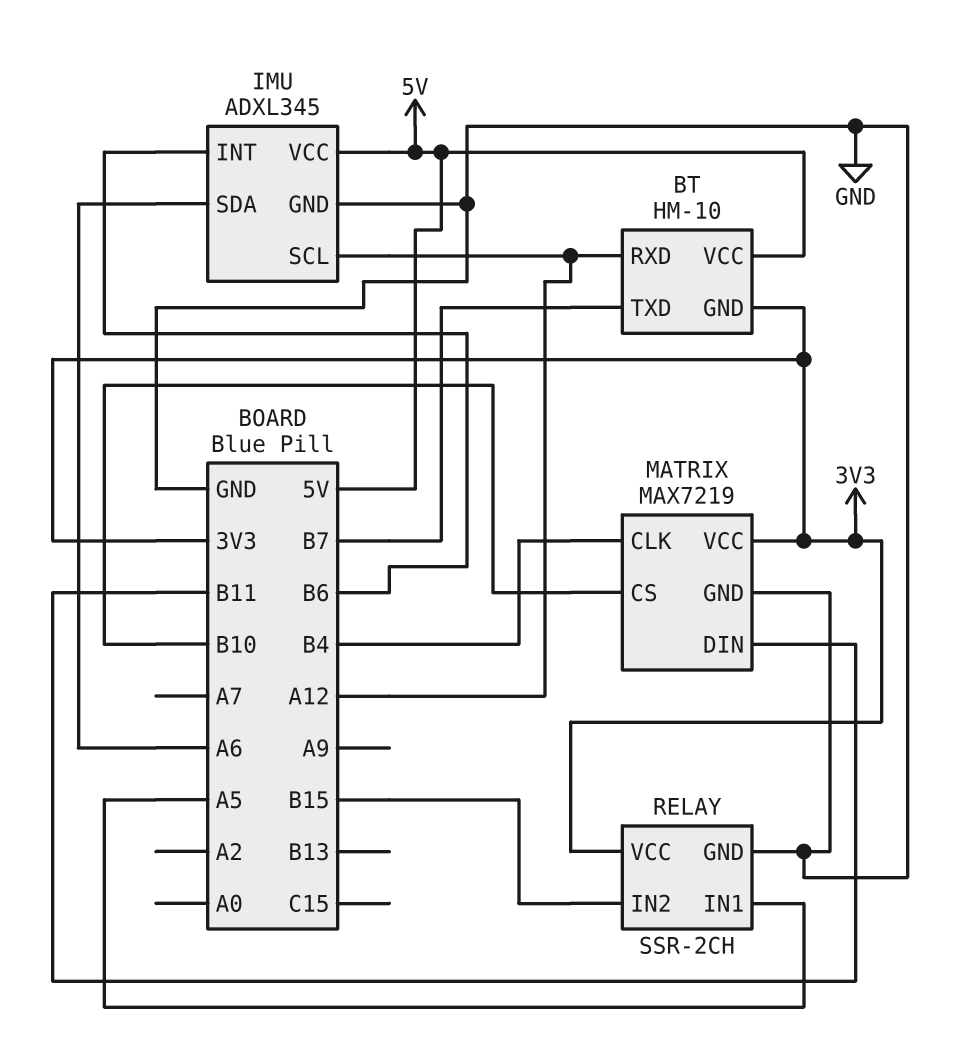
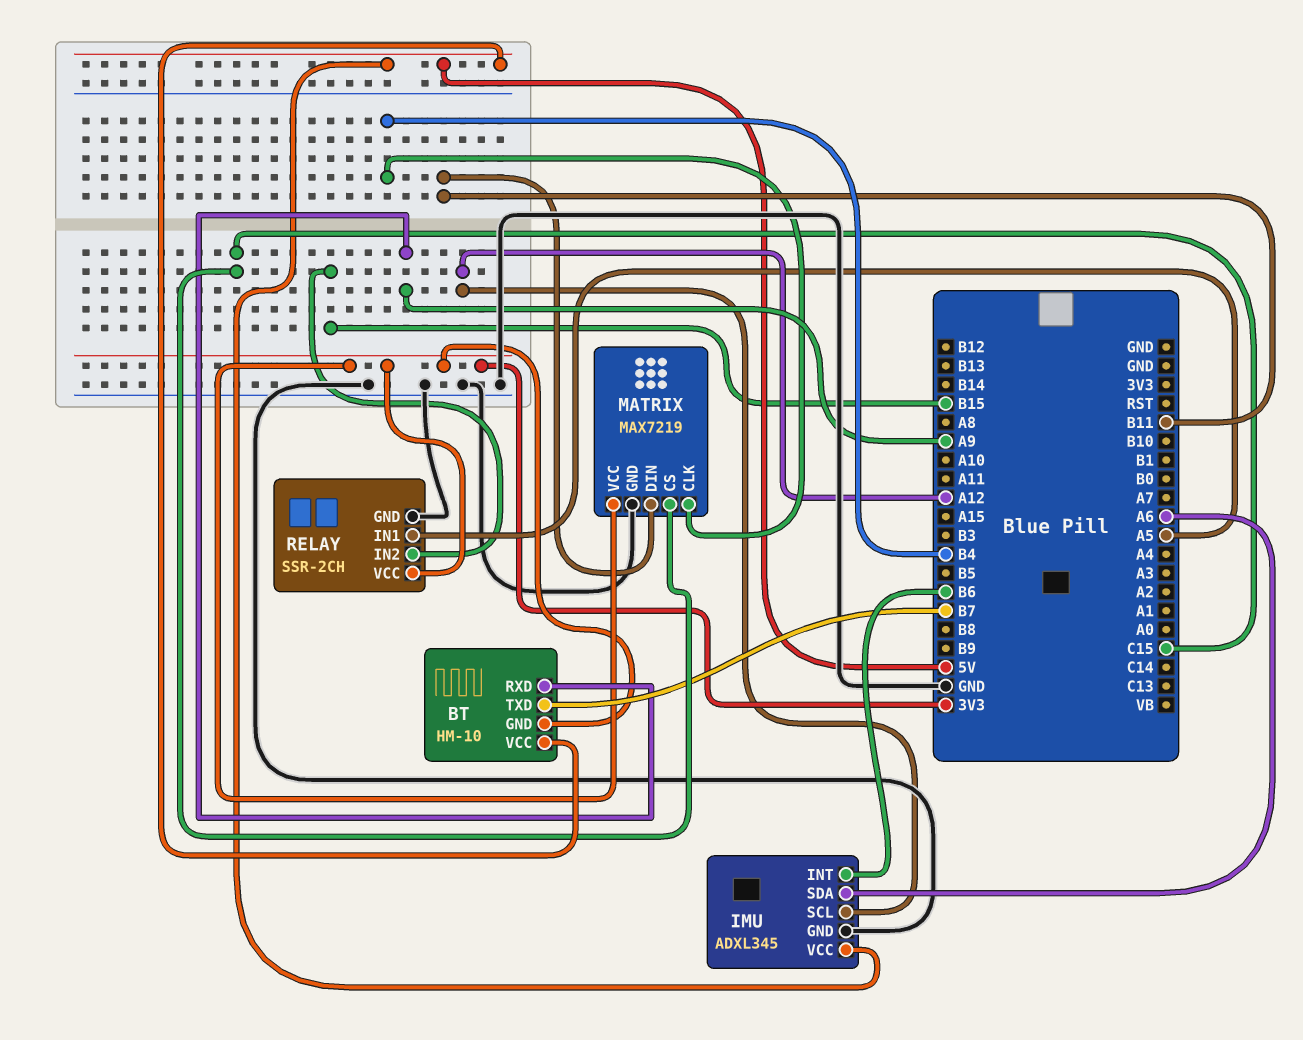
BT pin RXD: A12 -> A9
MATRIX pin CS: B10 -> C15

